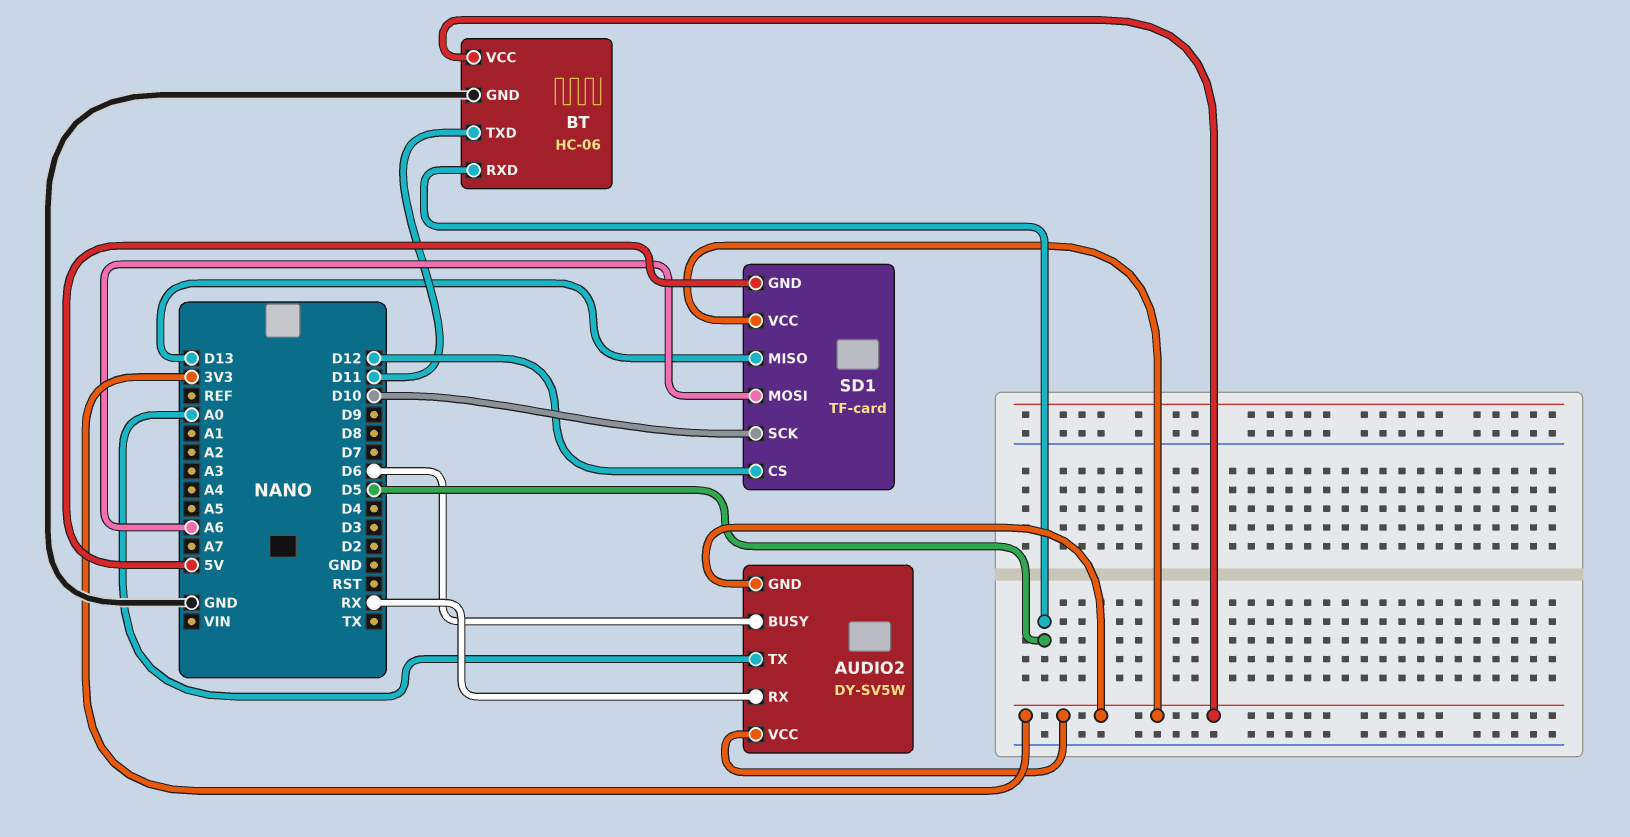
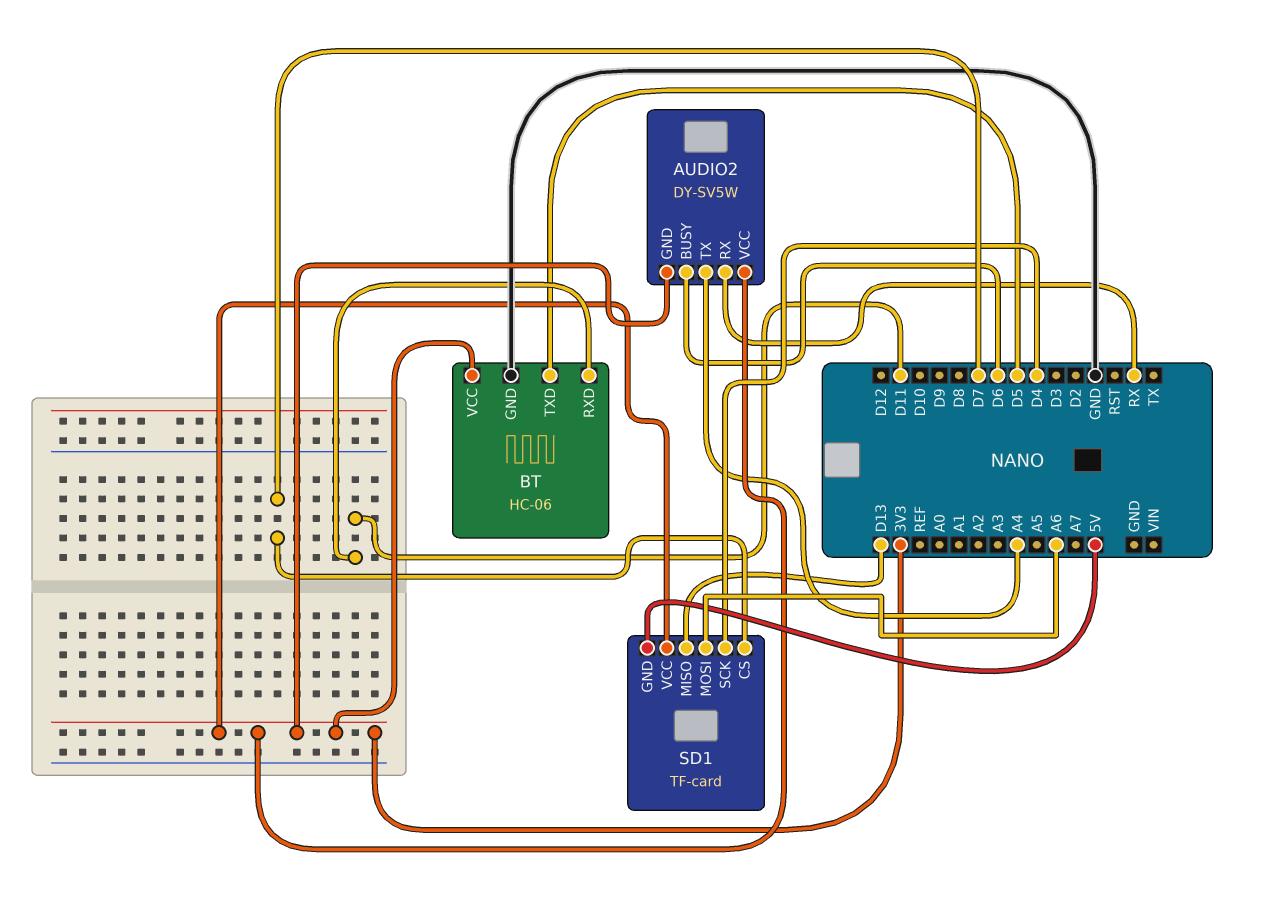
AUDIO2 pin TX: A0 -> A4
BT pin RXD: D5 -> D11
BT pin TXD: D11 -> D5
SD1 pin CS: D12 -> D7
SD1 pin SCK: D10 -> D4

